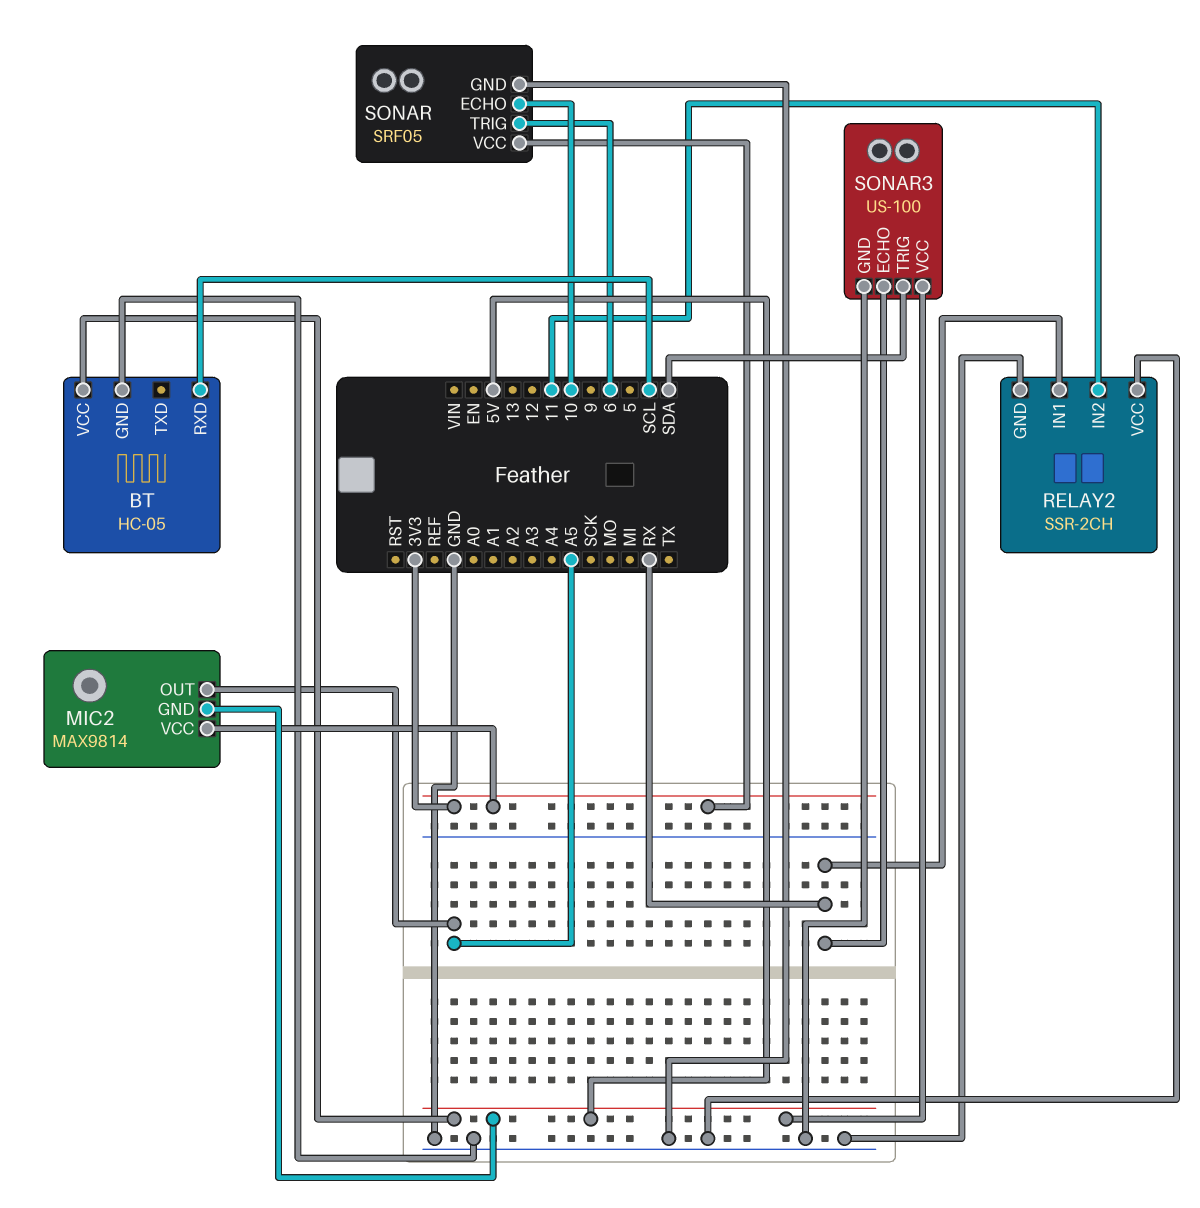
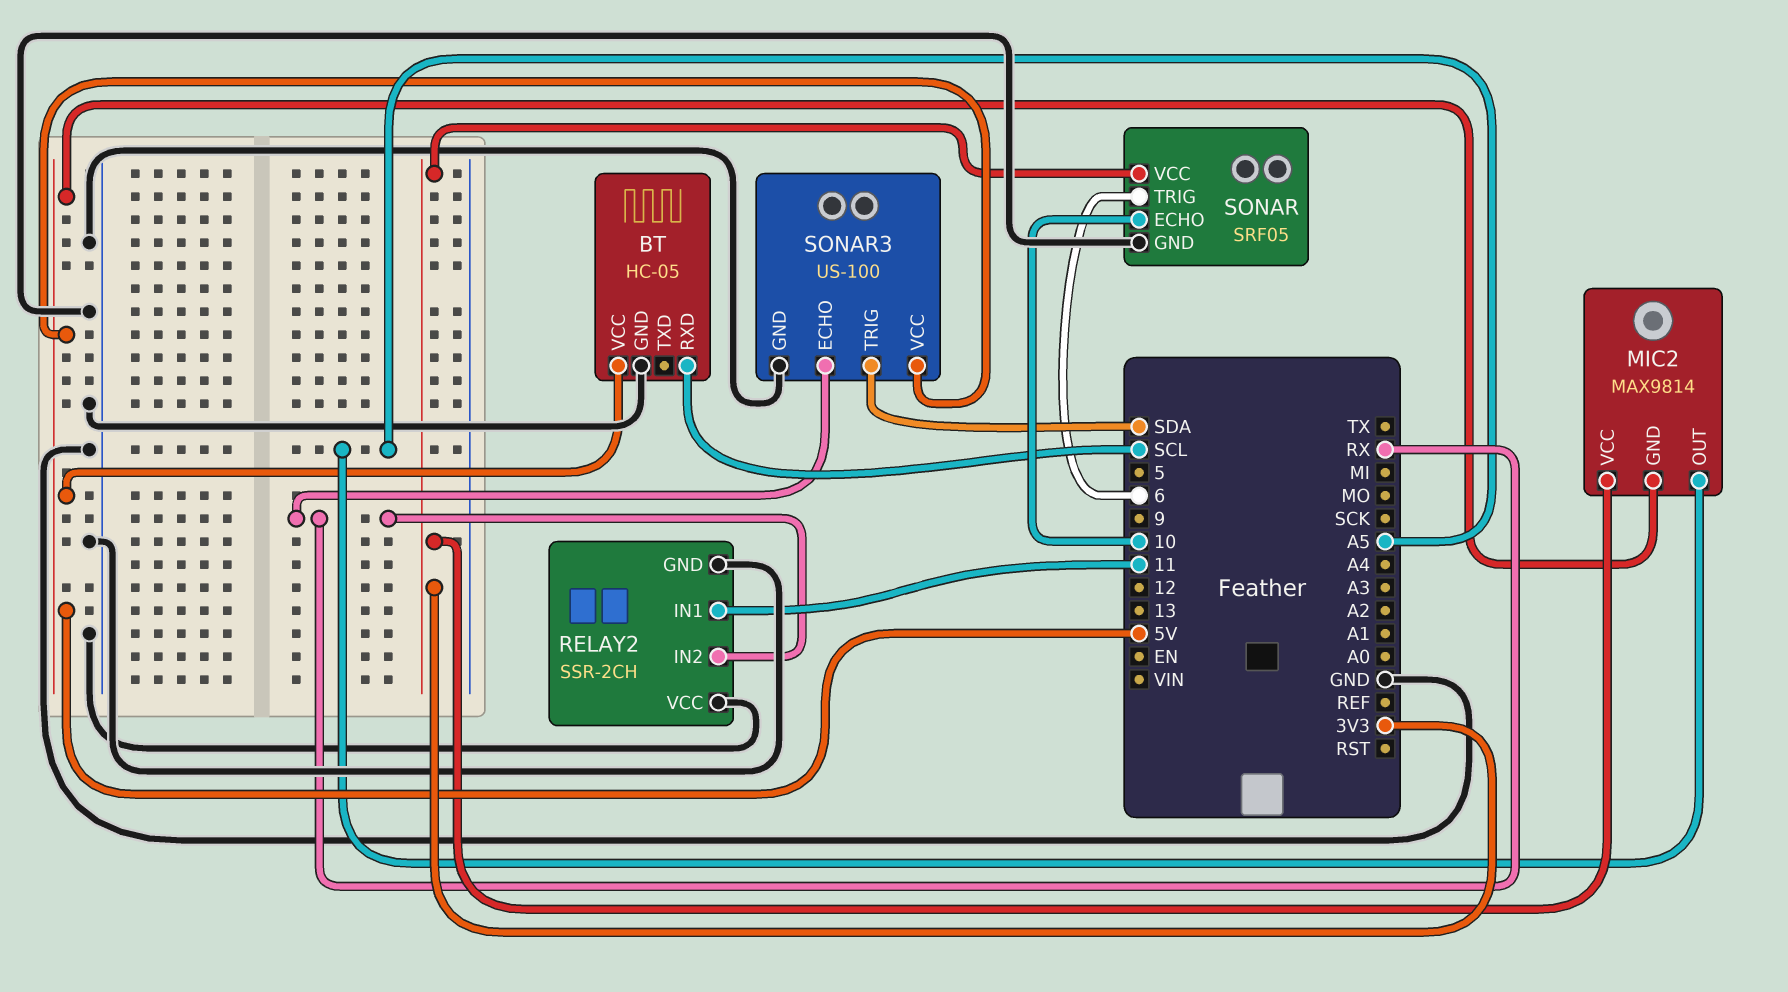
RELAY2 pin IN1: RX -> 11
RELAY2 pin IN2: 11 -> RX

